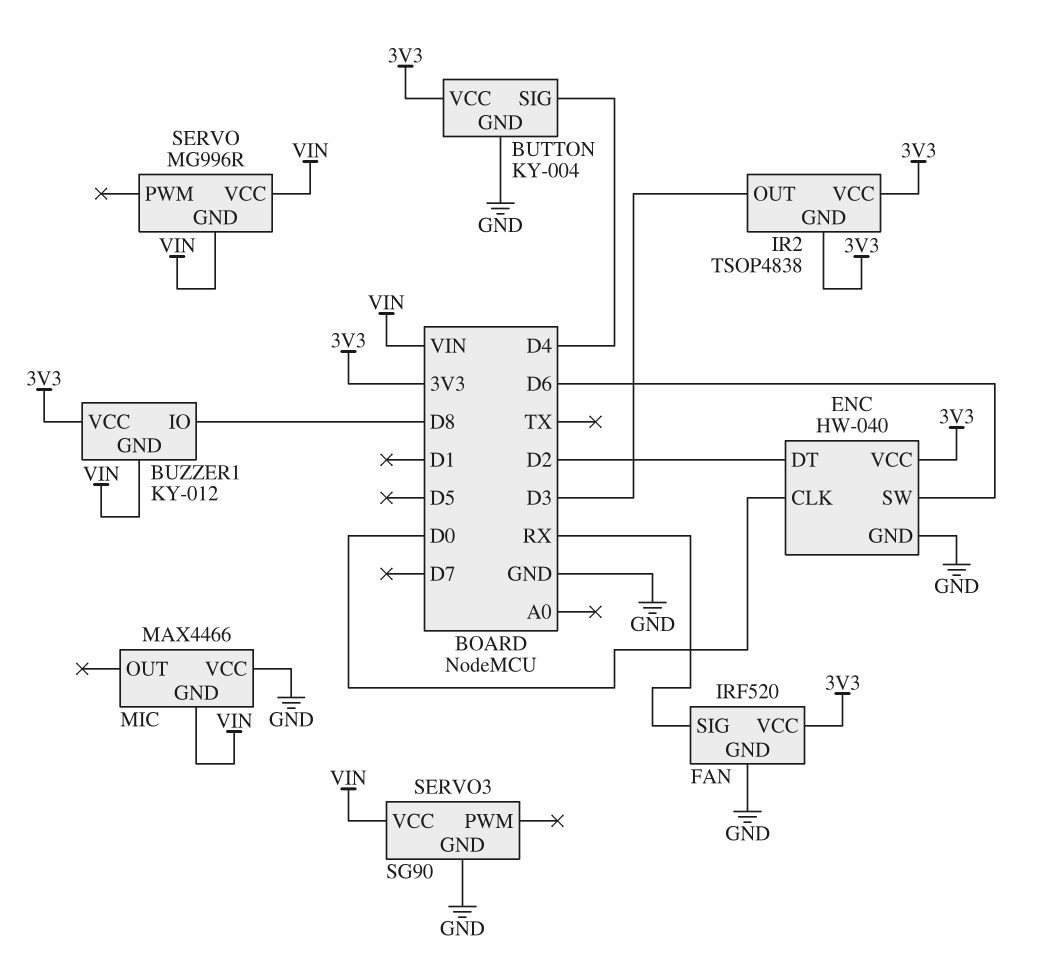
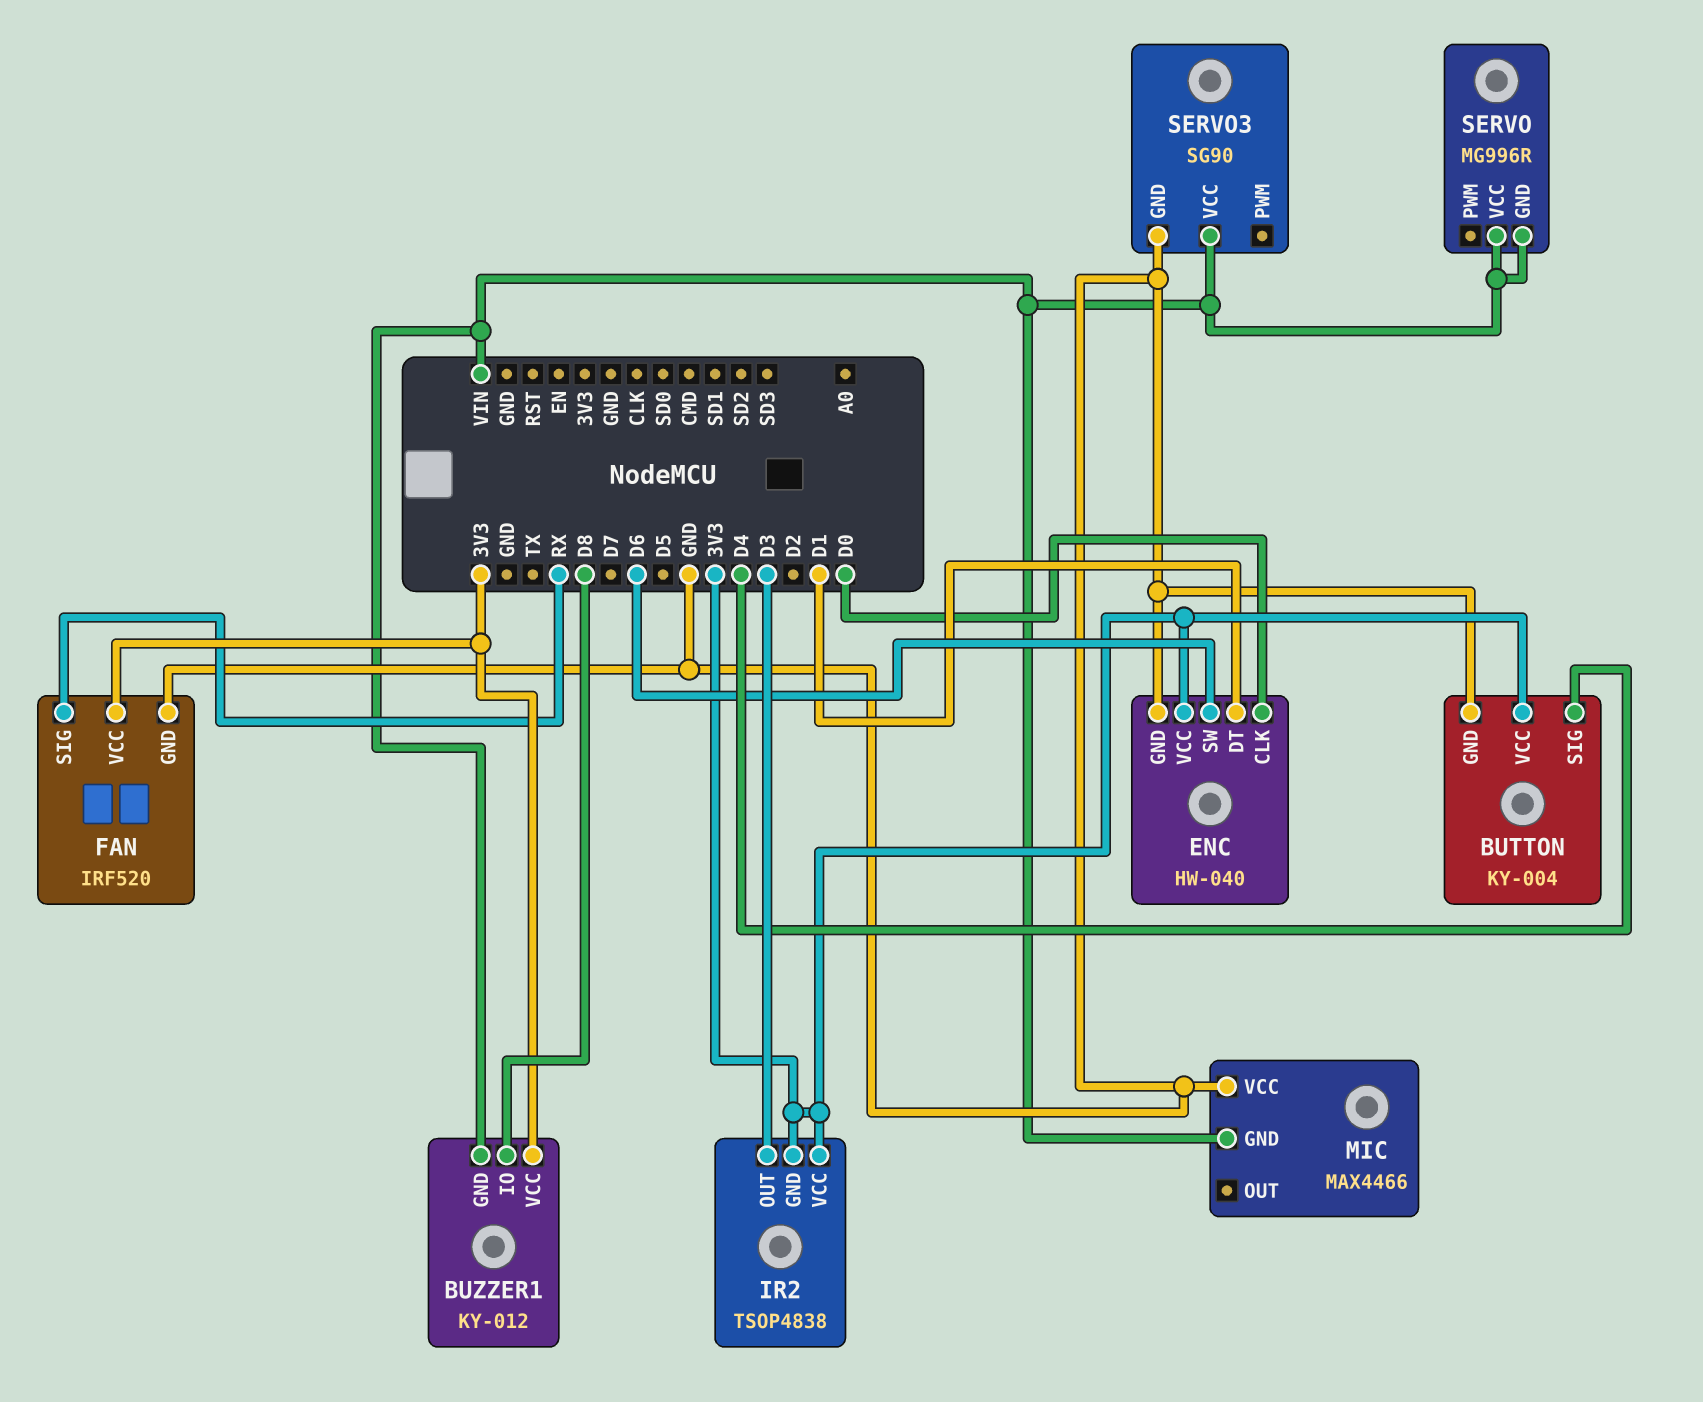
ENC pin DT: D2 -> D1

